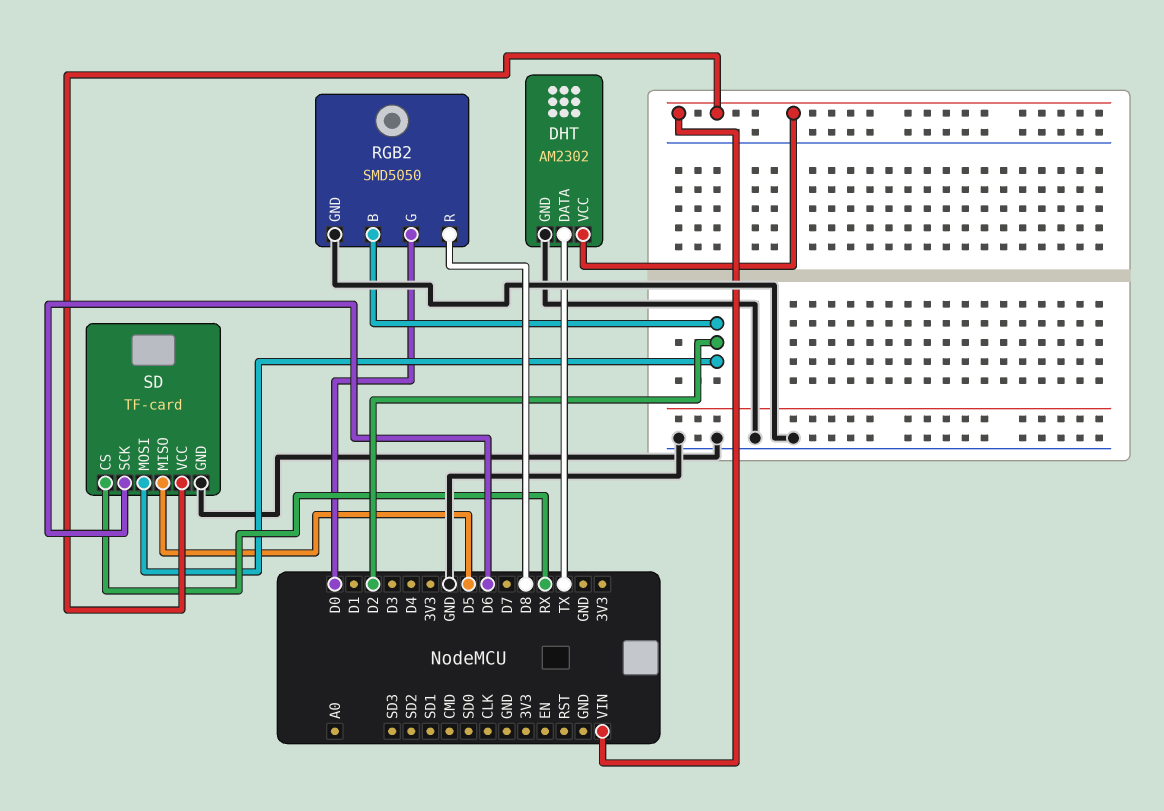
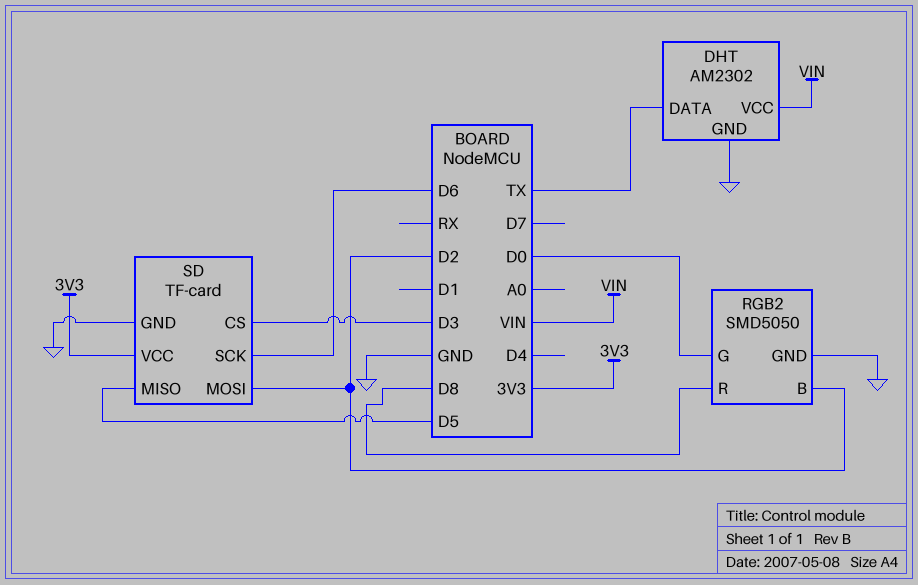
SD pin CS: RX -> D3
SD pin VCC: VIN -> 3V3

